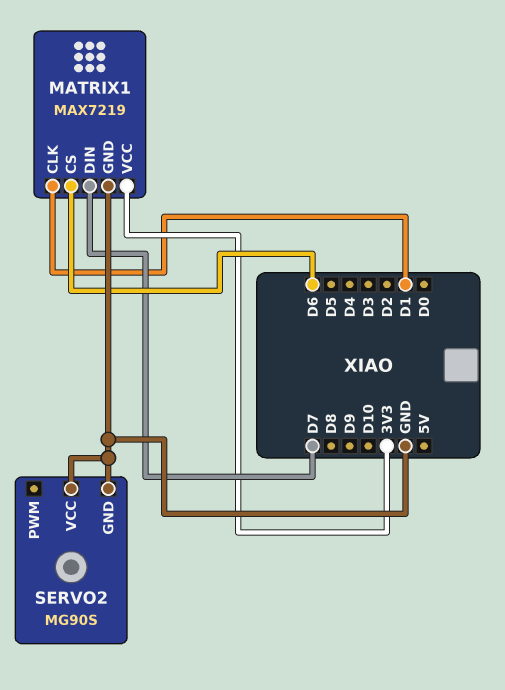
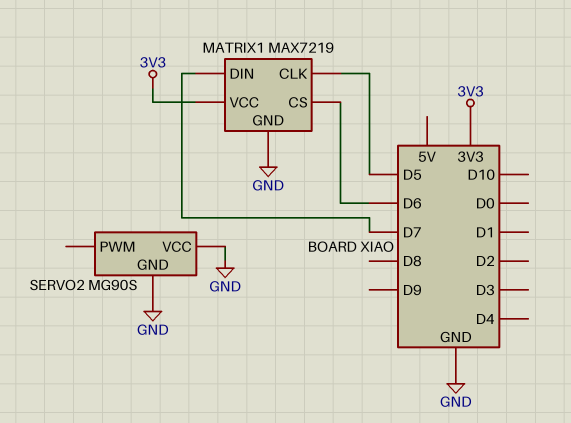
MATRIX1 pin CLK: D1 -> D5

